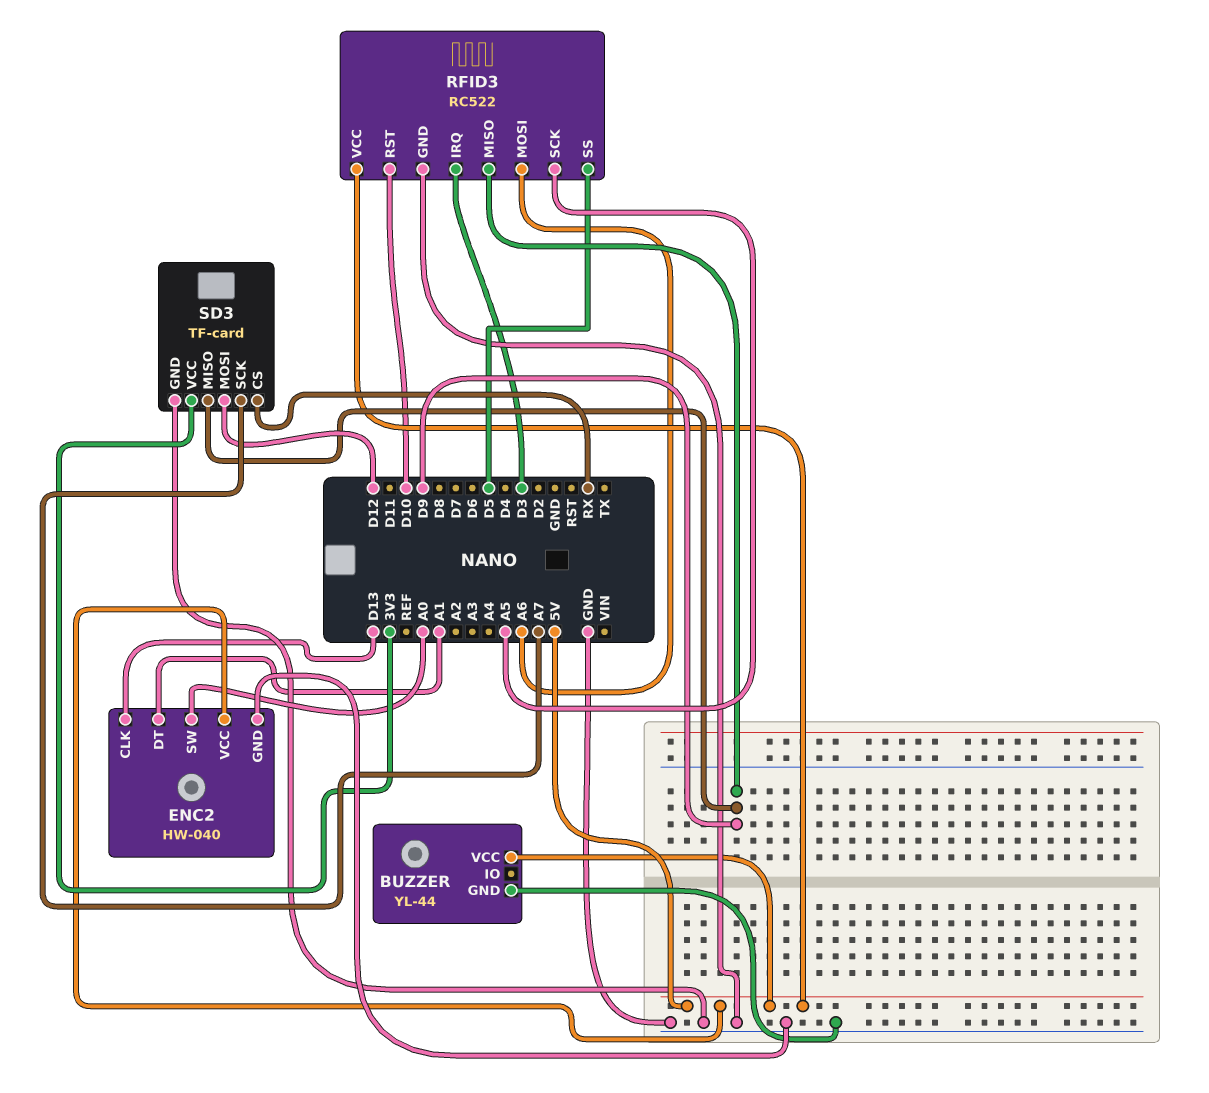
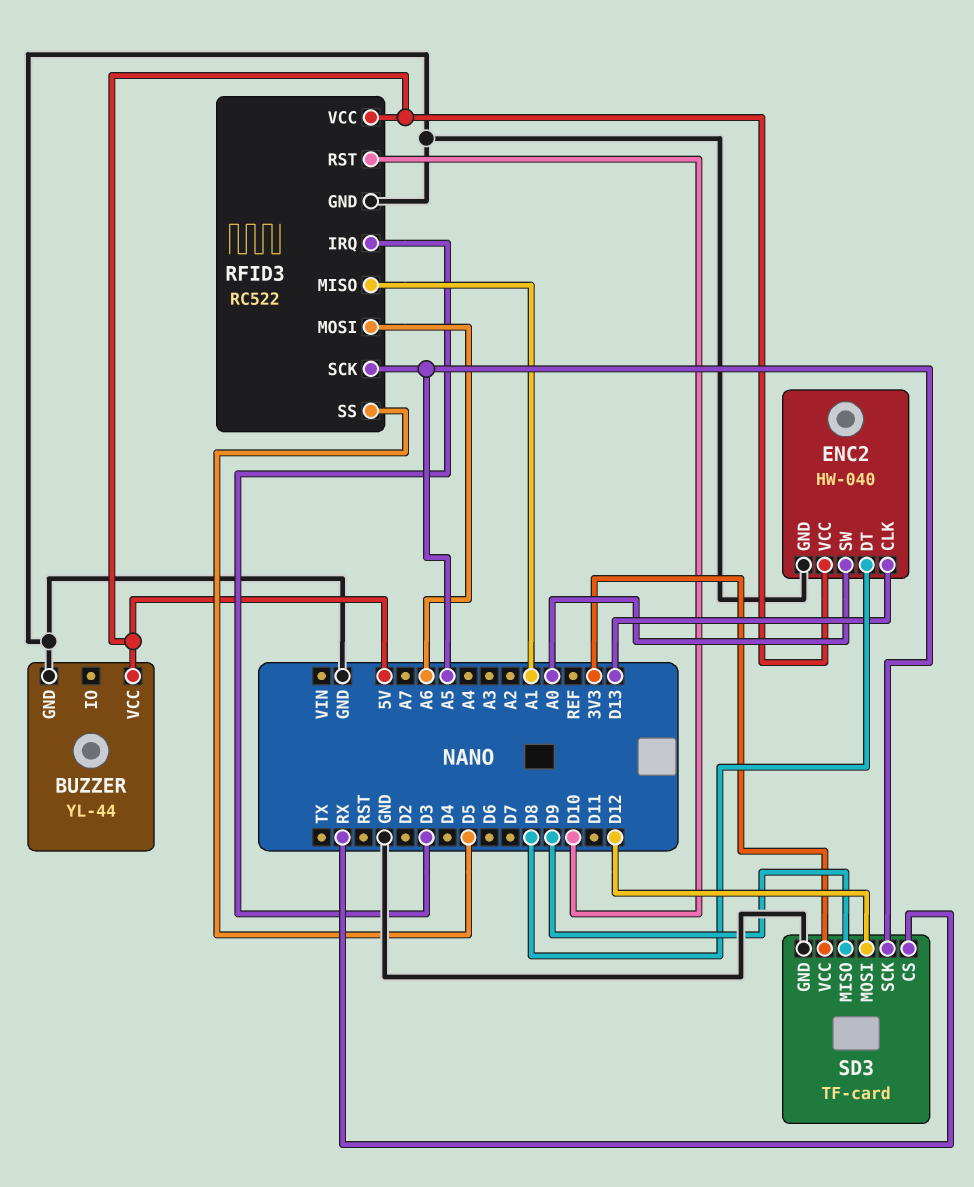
ENC2 pin DT: A1 -> D8
RFID3 pin MISO: D9 -> A1
SD3 pin SCK: A7 -> A5

